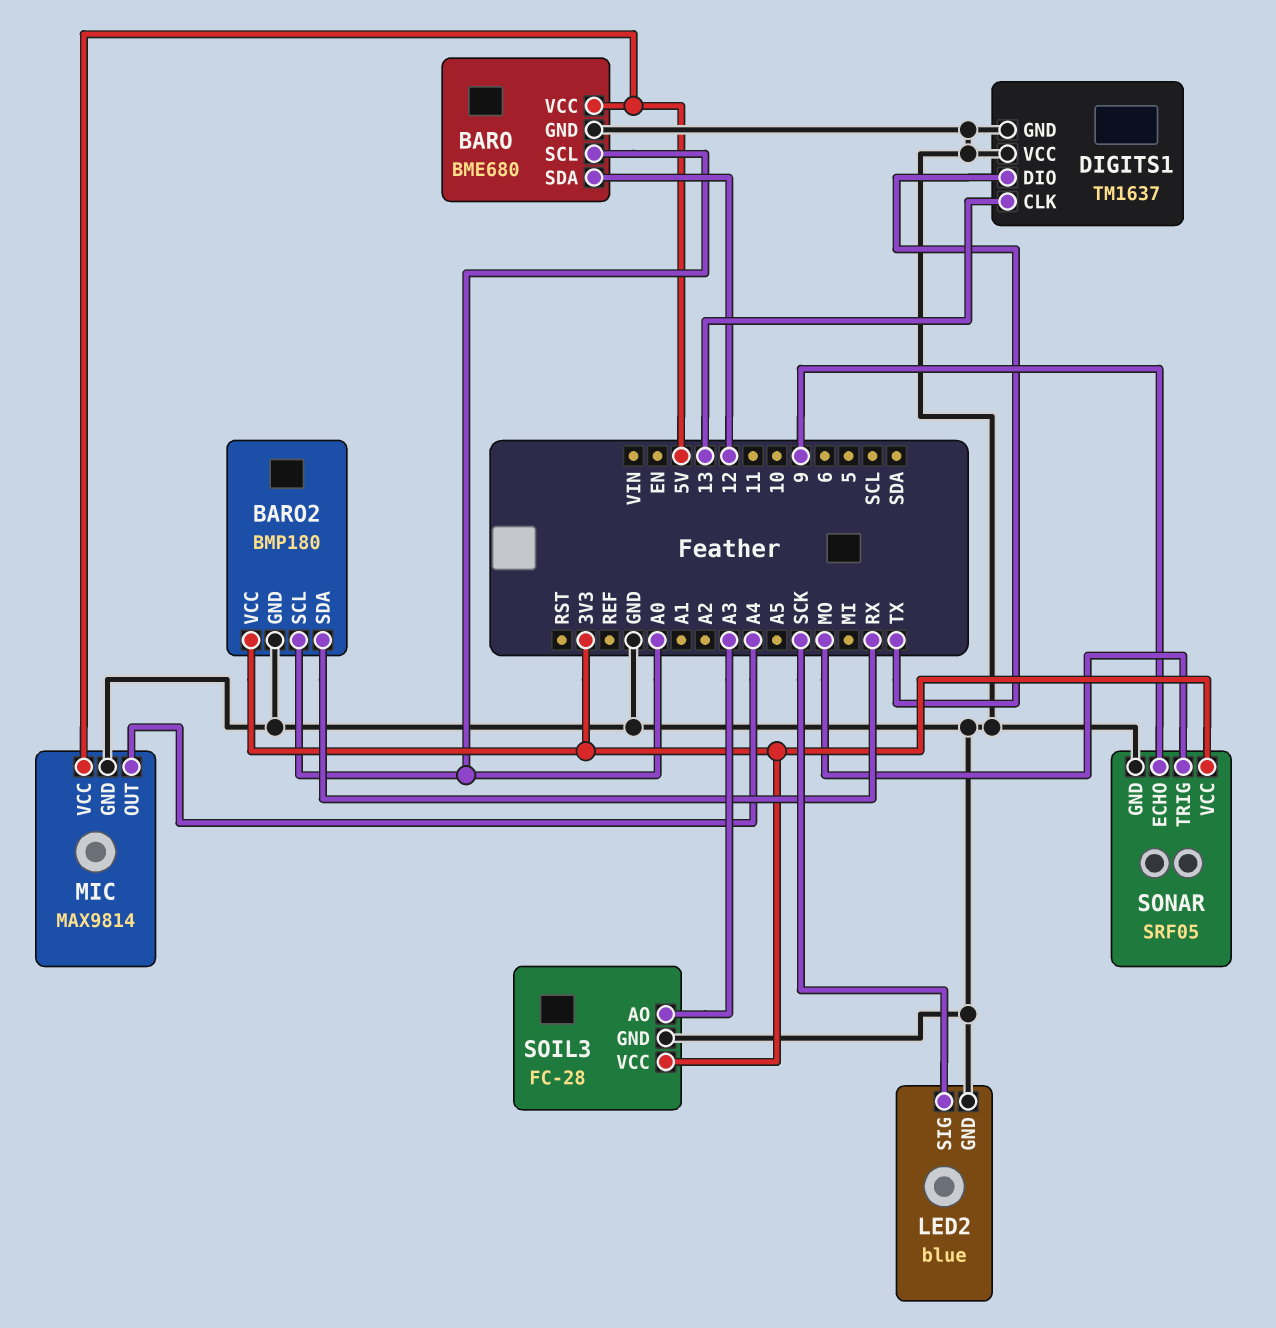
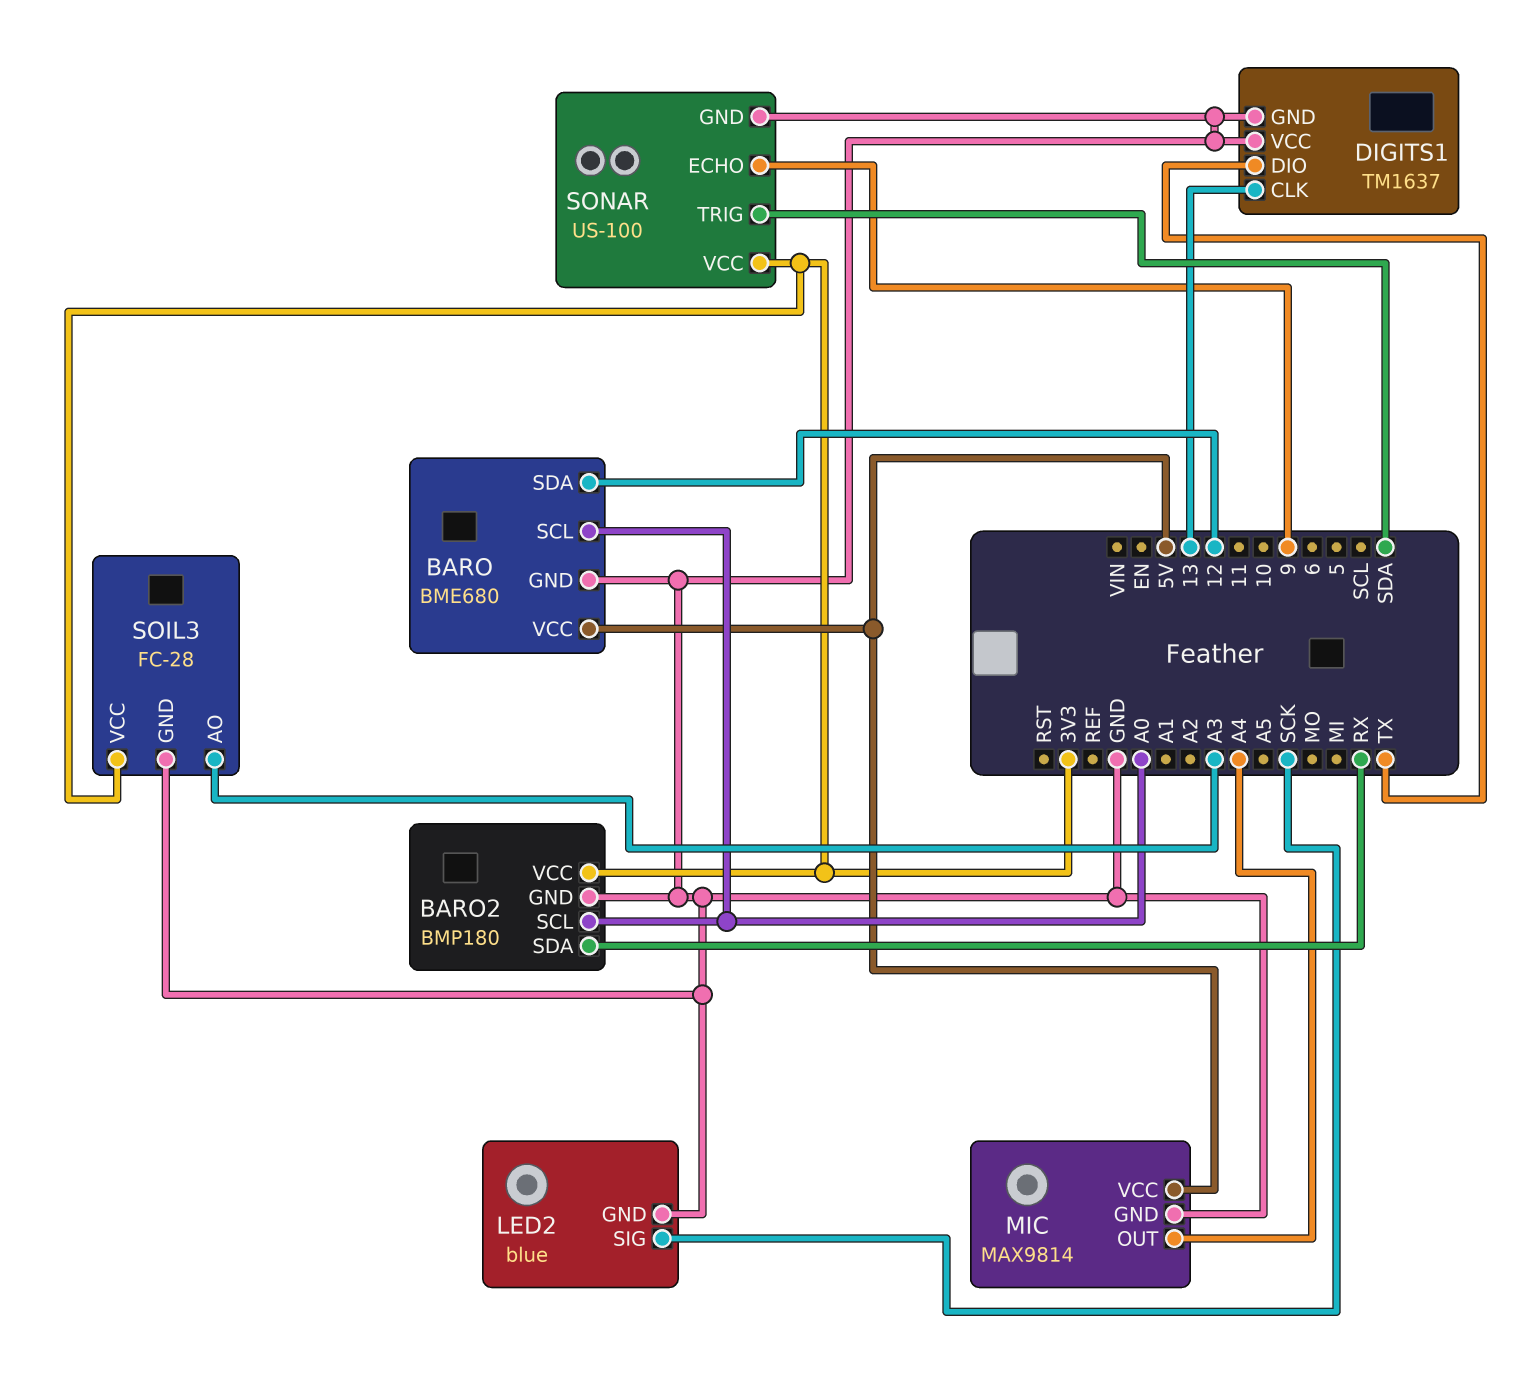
SONAR: SRF05 -> US-100
SONAR pin TRIG: MO -> SDA

